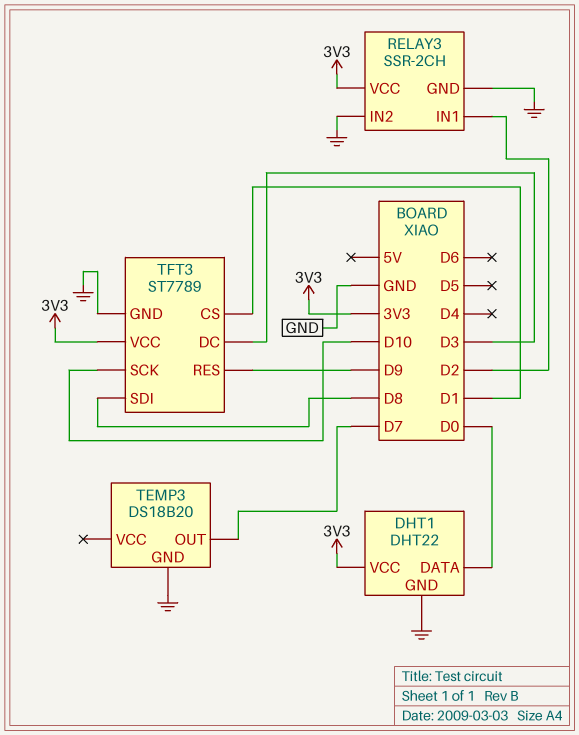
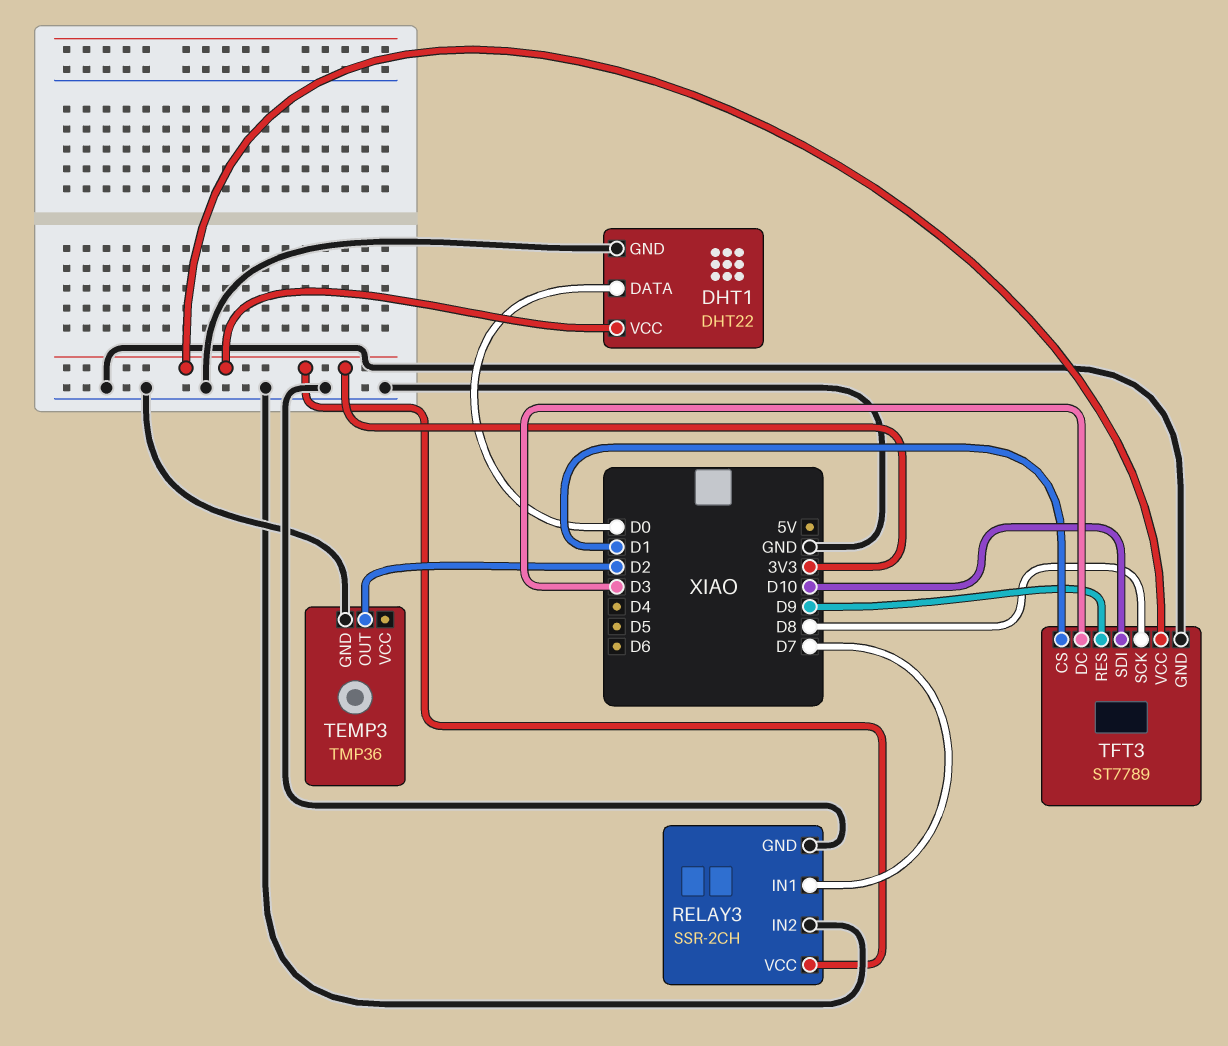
RELAY3 pin IN1: D2 -> D7
TEMP3: DS18B20 -> TMP36
TEMP3 pin OUT: D7 -> D2
TFT3 pin SCK: D10 -> D8
TFT3 pin SDI: D8 -> D10

